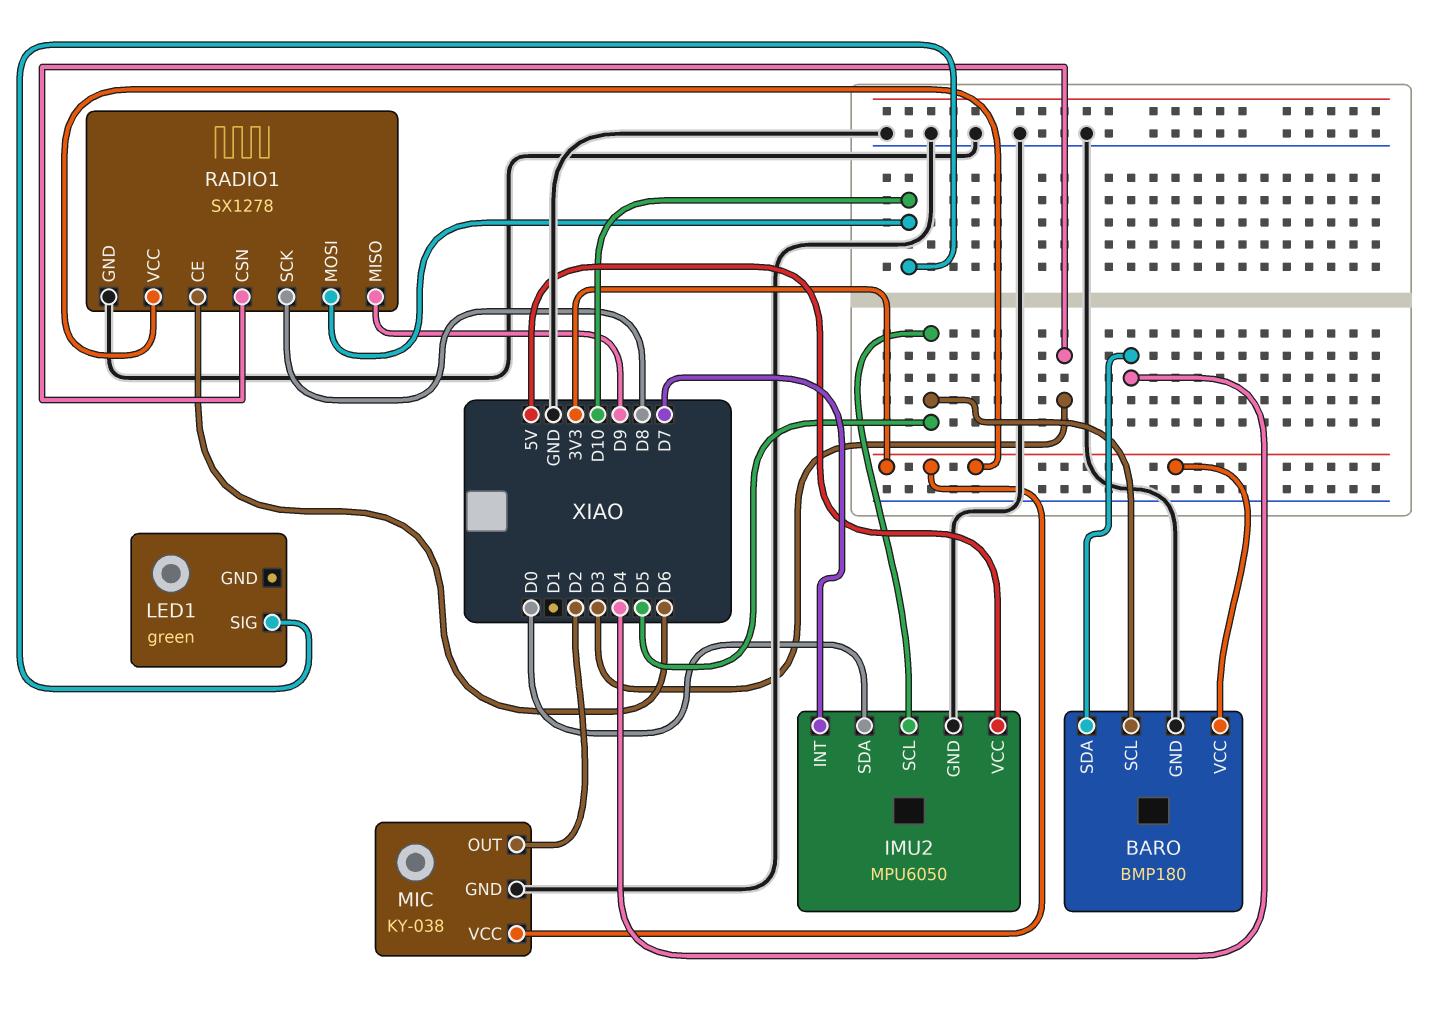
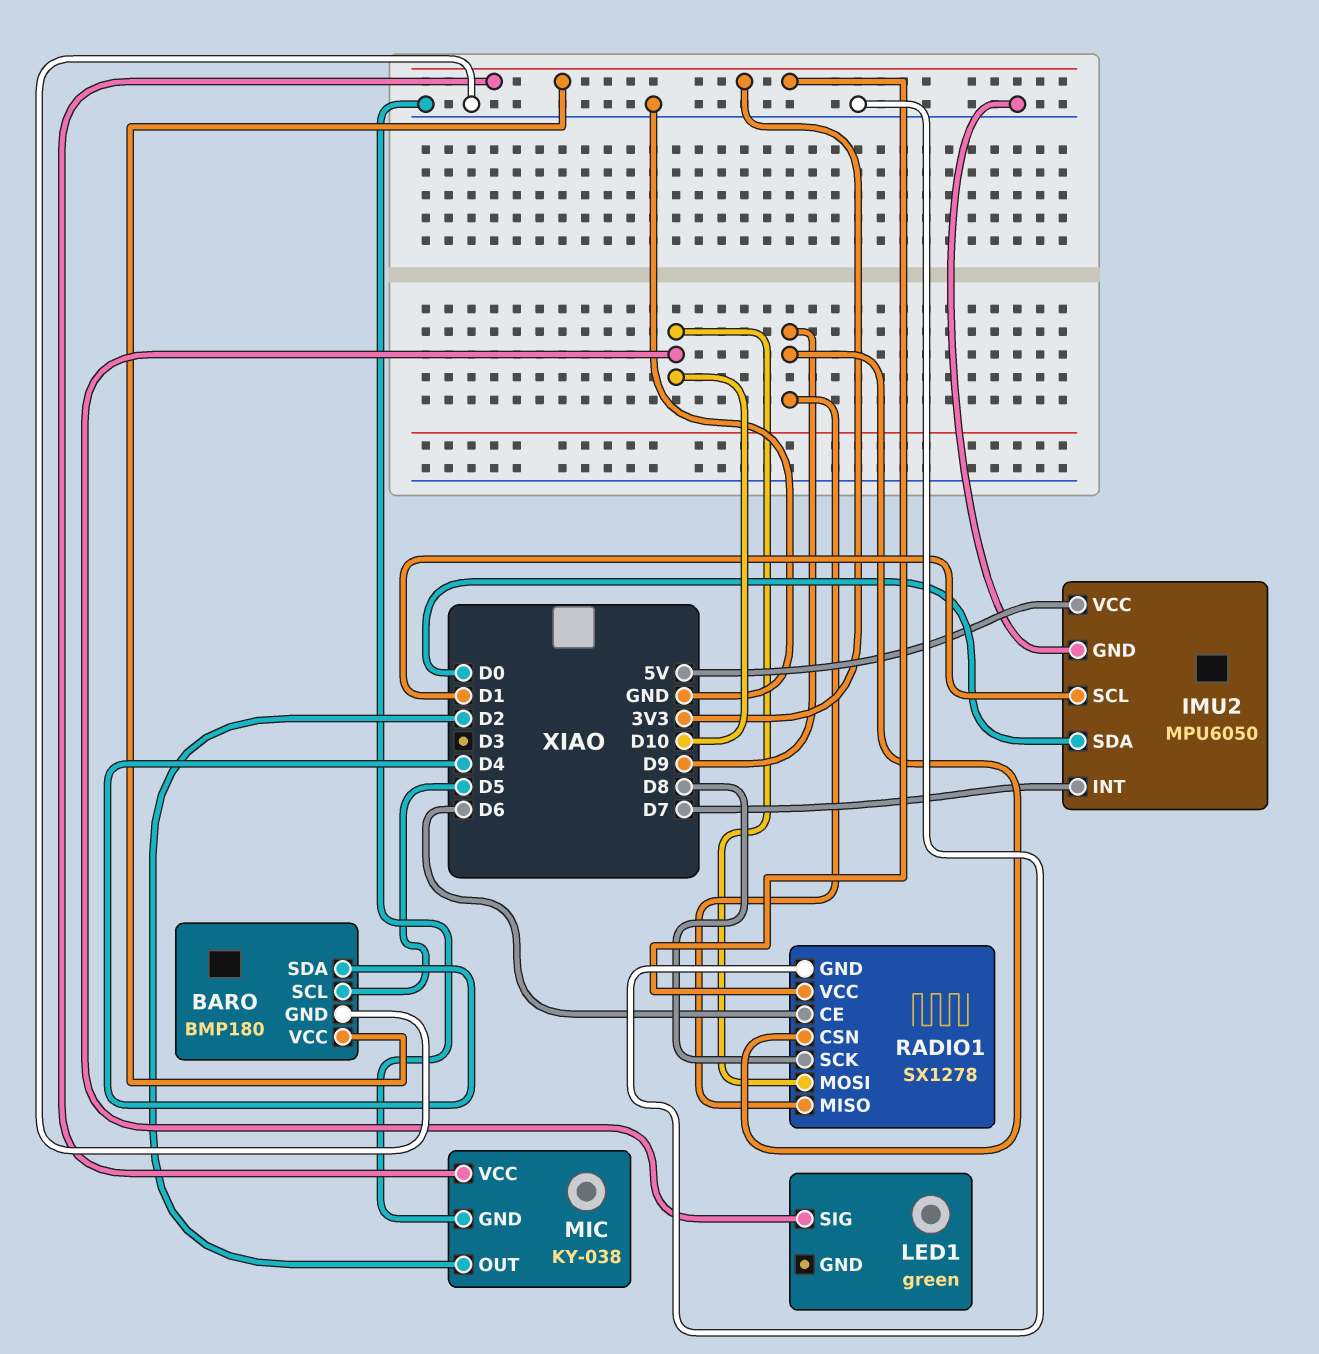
IMU2 pin SCL: D5 -> D1
RADIO1 pin CSN: D3 -> D9

